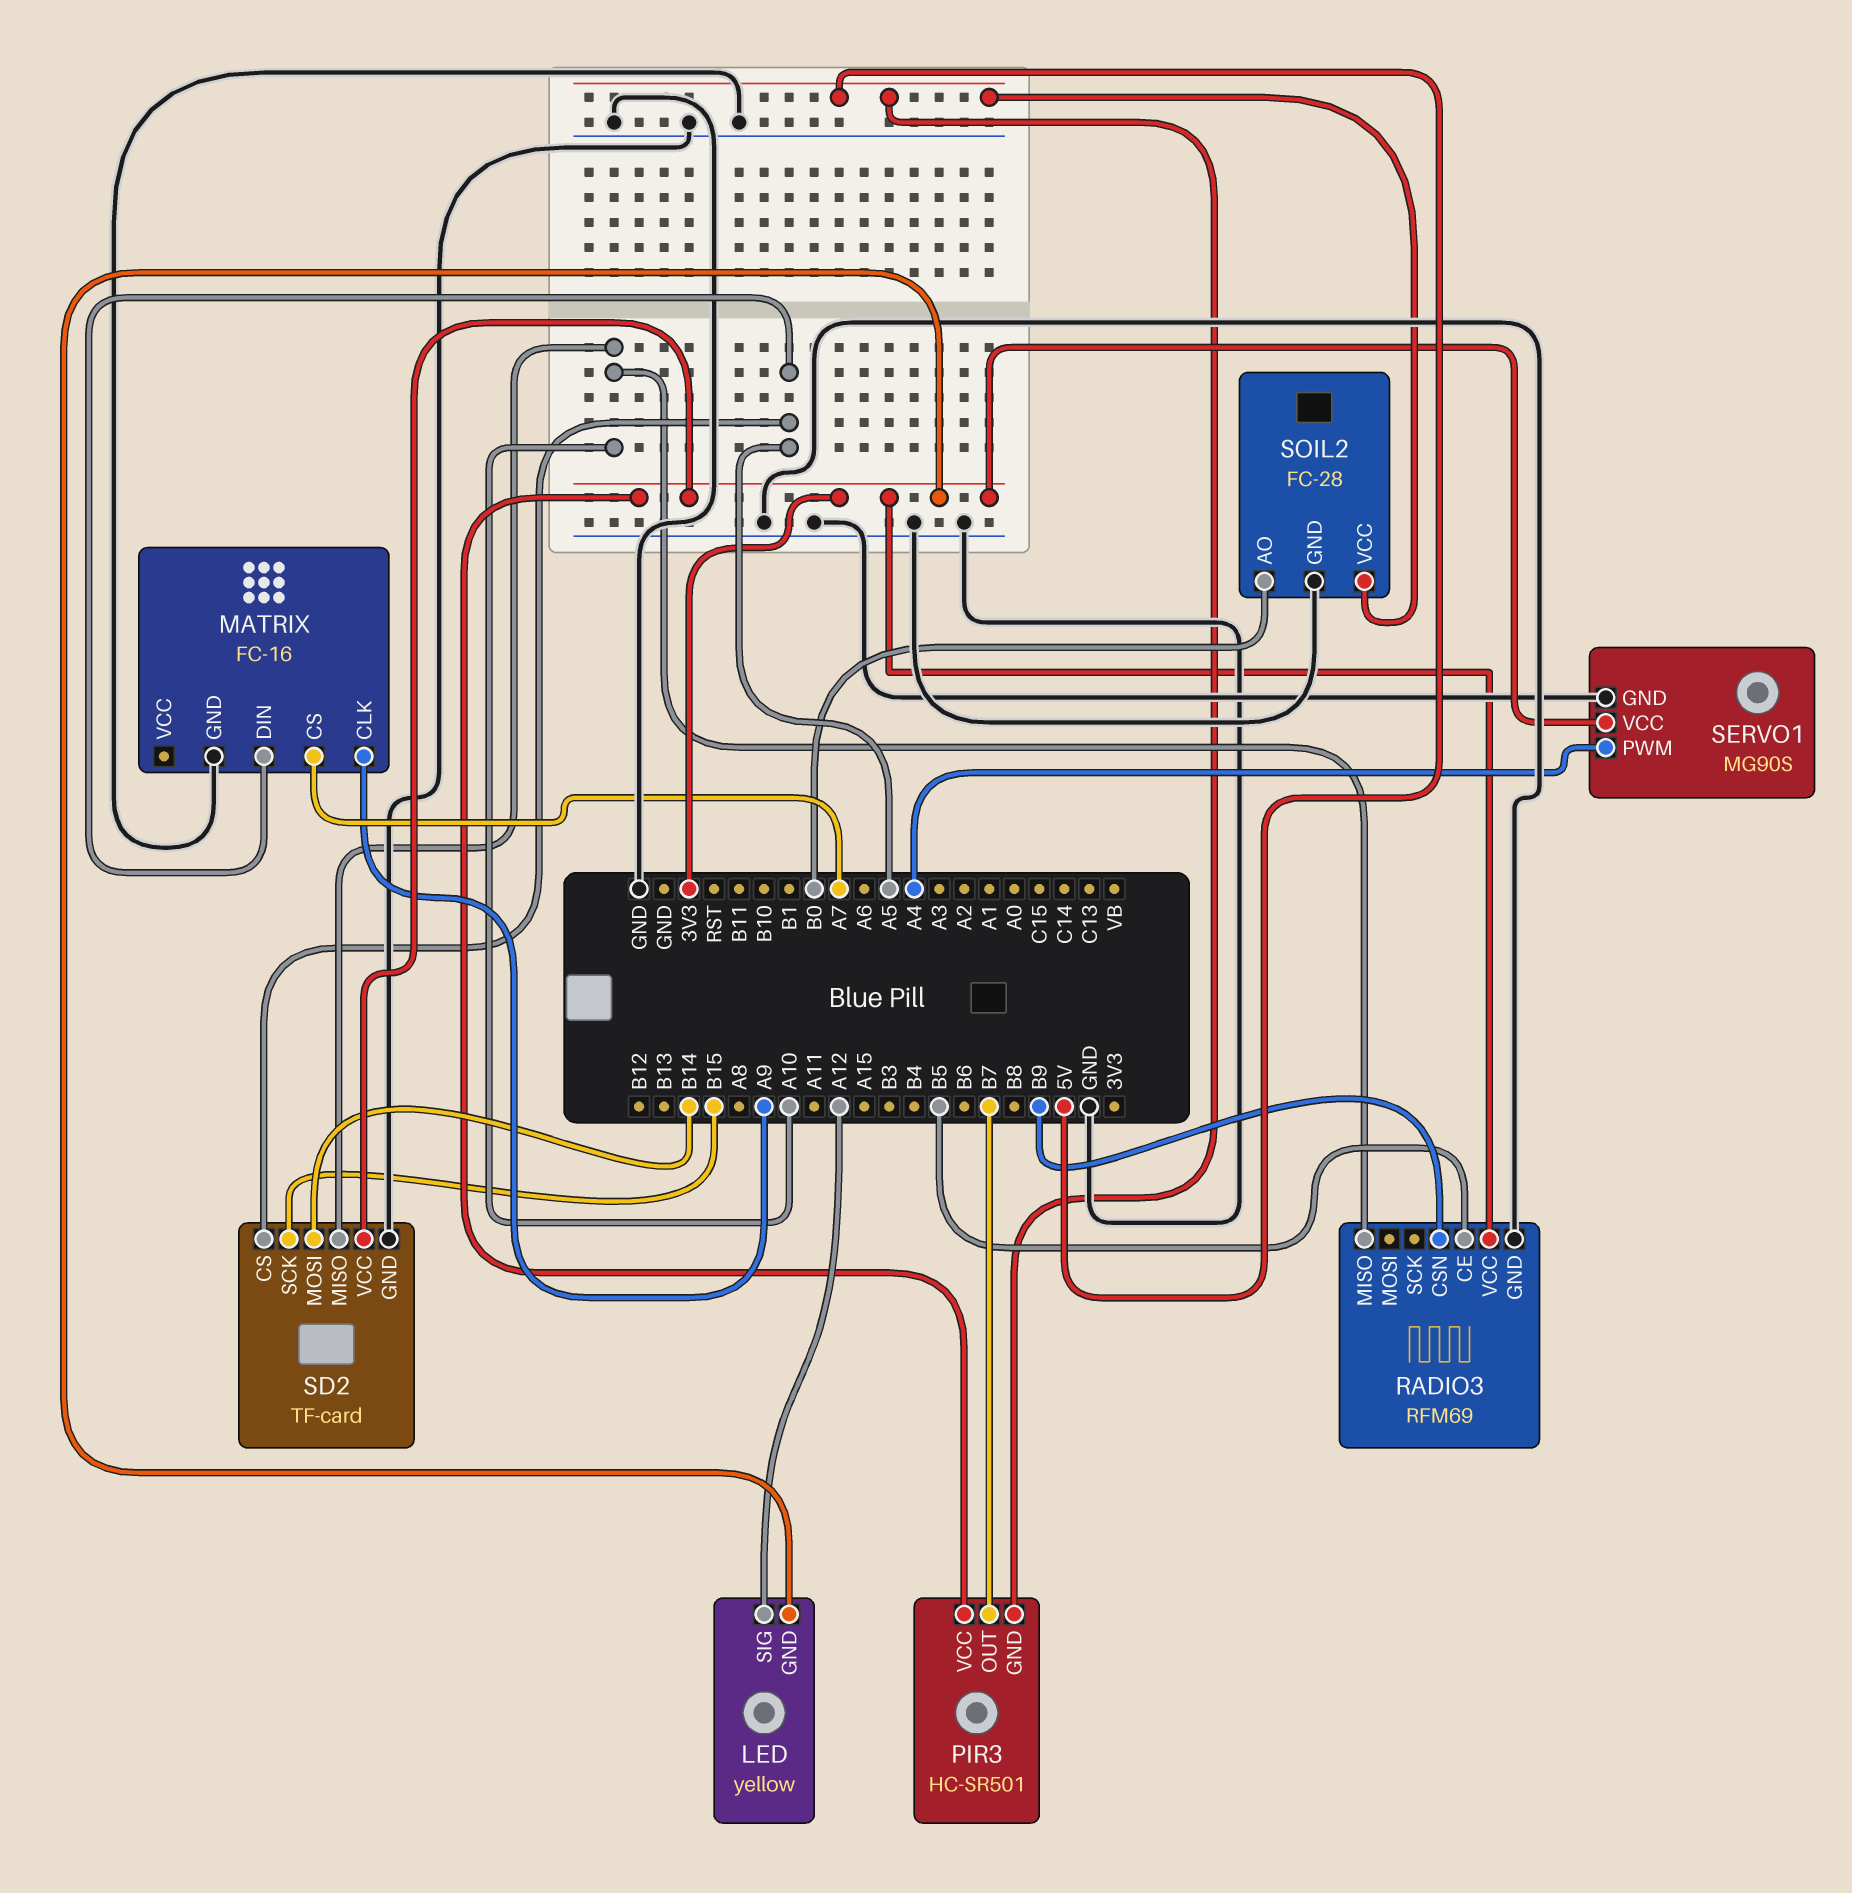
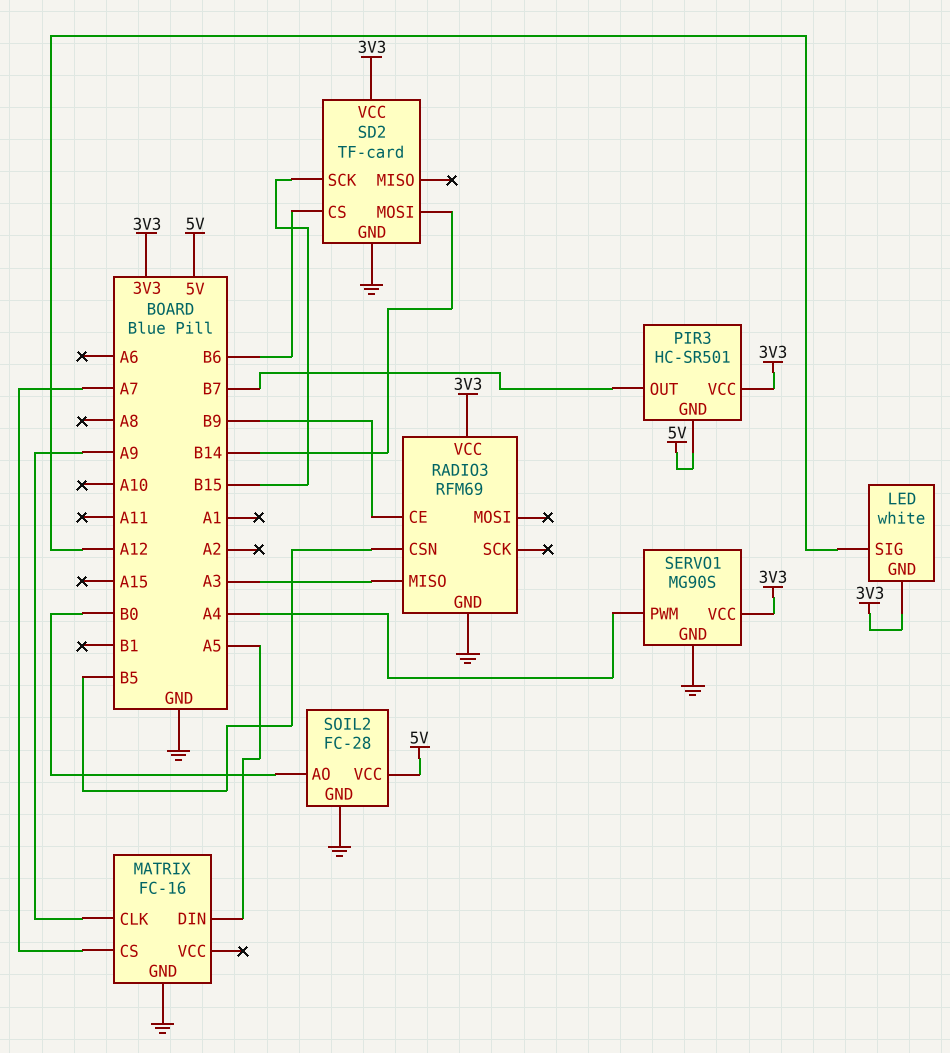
LED: yellow -> white
RADIO3 pin CE: B5 -> B9
RADIO3 pin CSN: B9 -> B5
RADIO3 pin MISO: A10 -> A3
SD2 pin CS: A5 -> B6
SD2 pin MISO: A10 -> none

